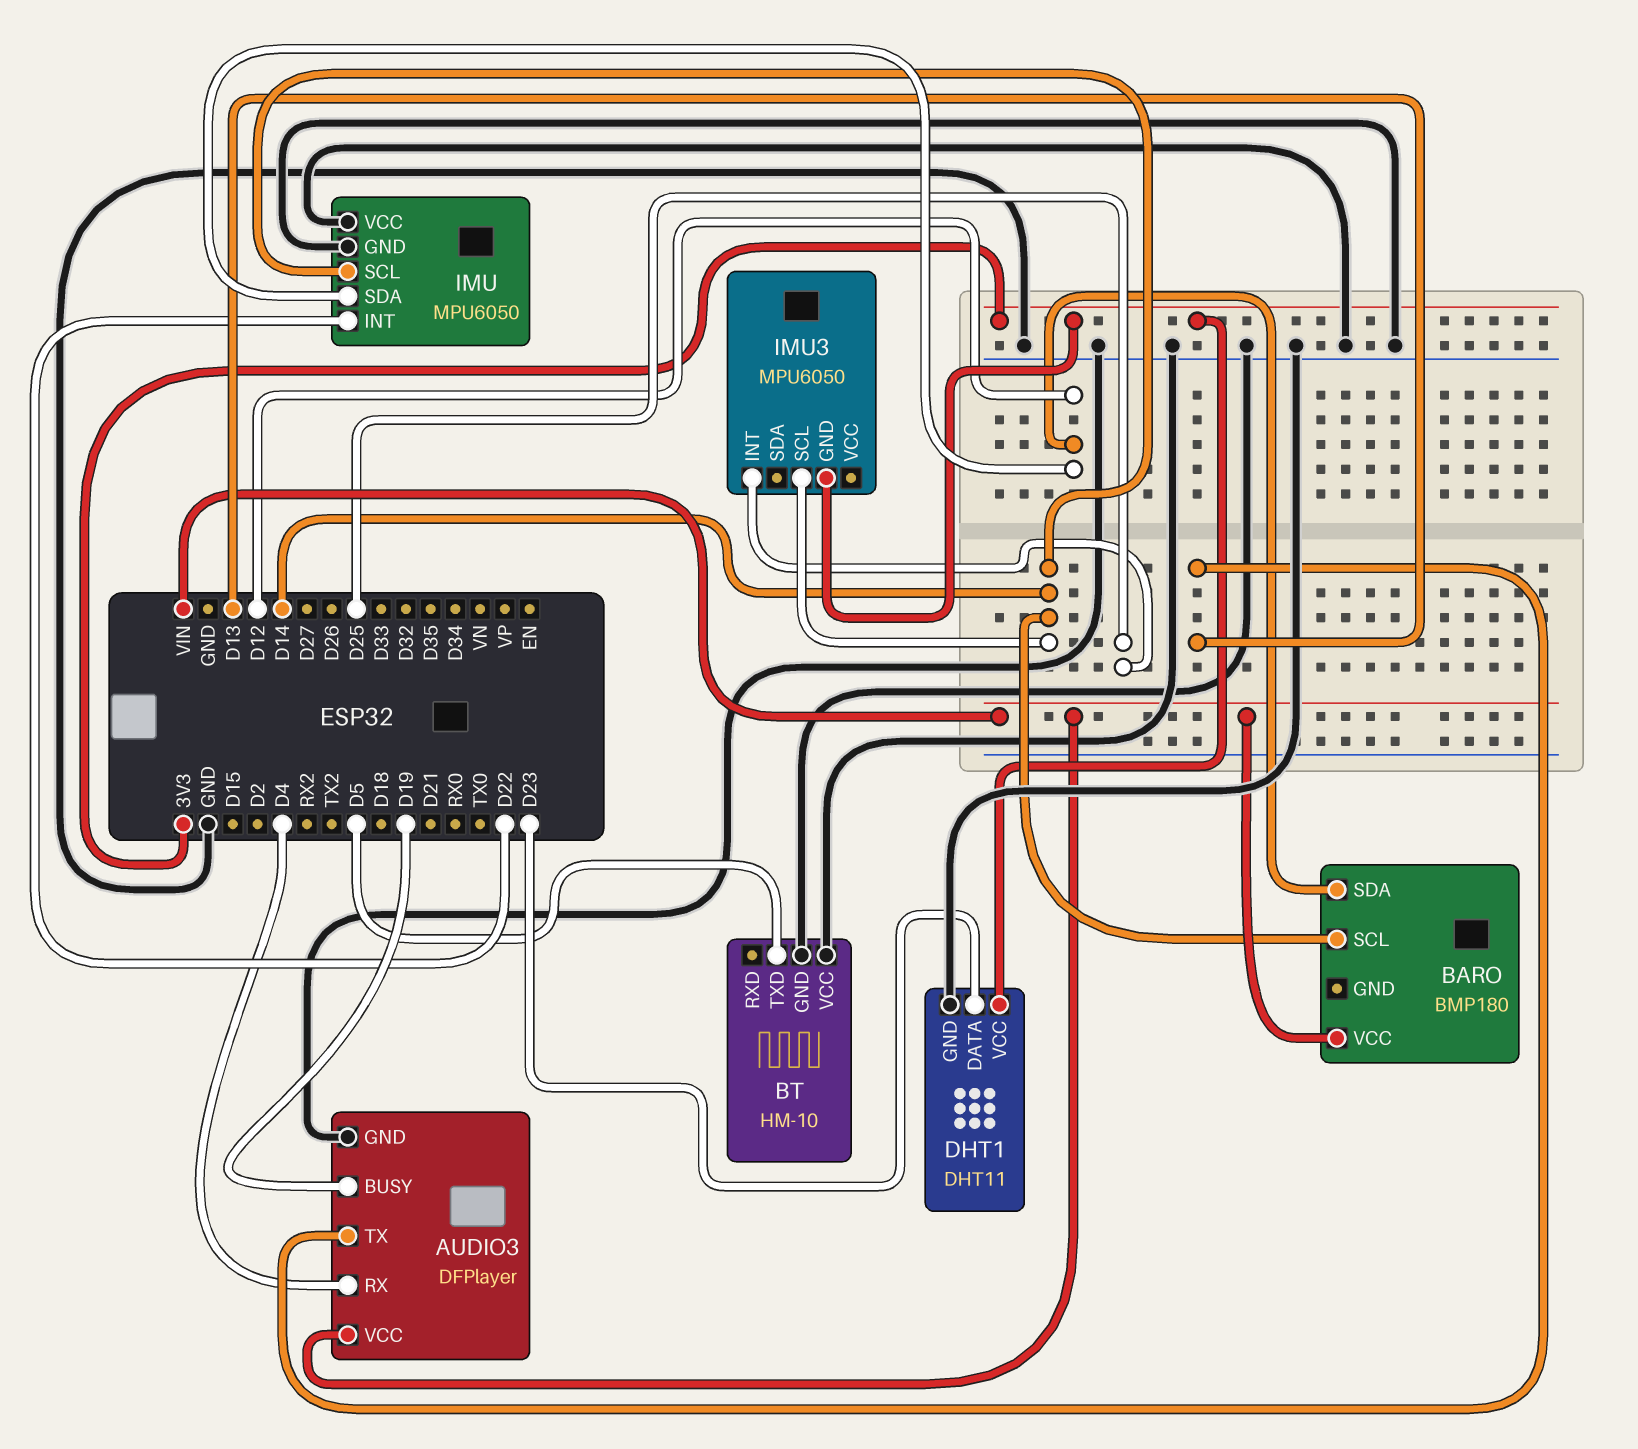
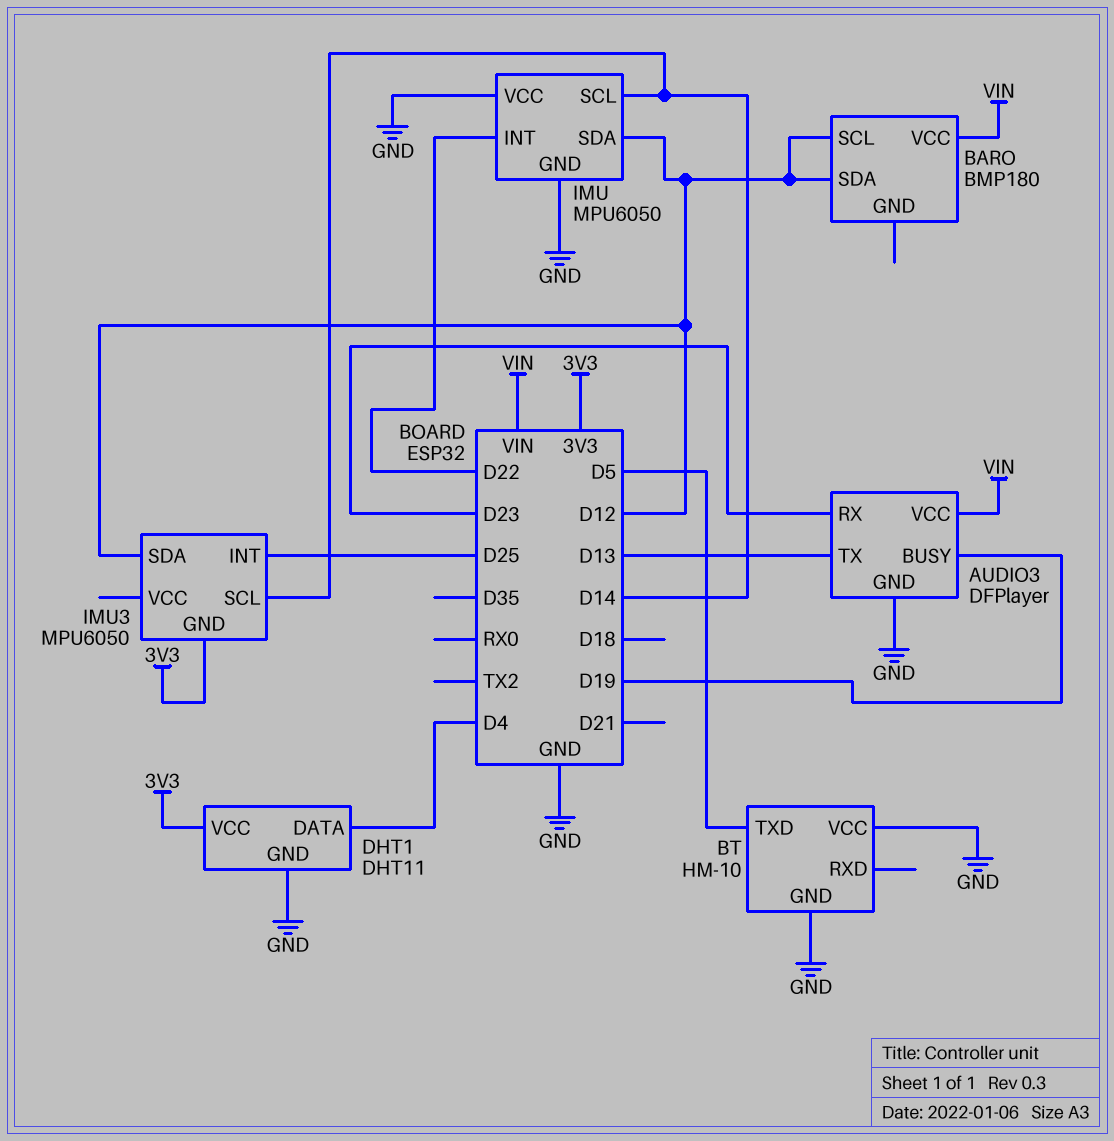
AUDIO3 pin RX: D4 -> D23
BARO pin SCL: D14 -> D12
DHT1 pin DATA: D23 -> D4
IMU3 pin SDA: none -> D12

